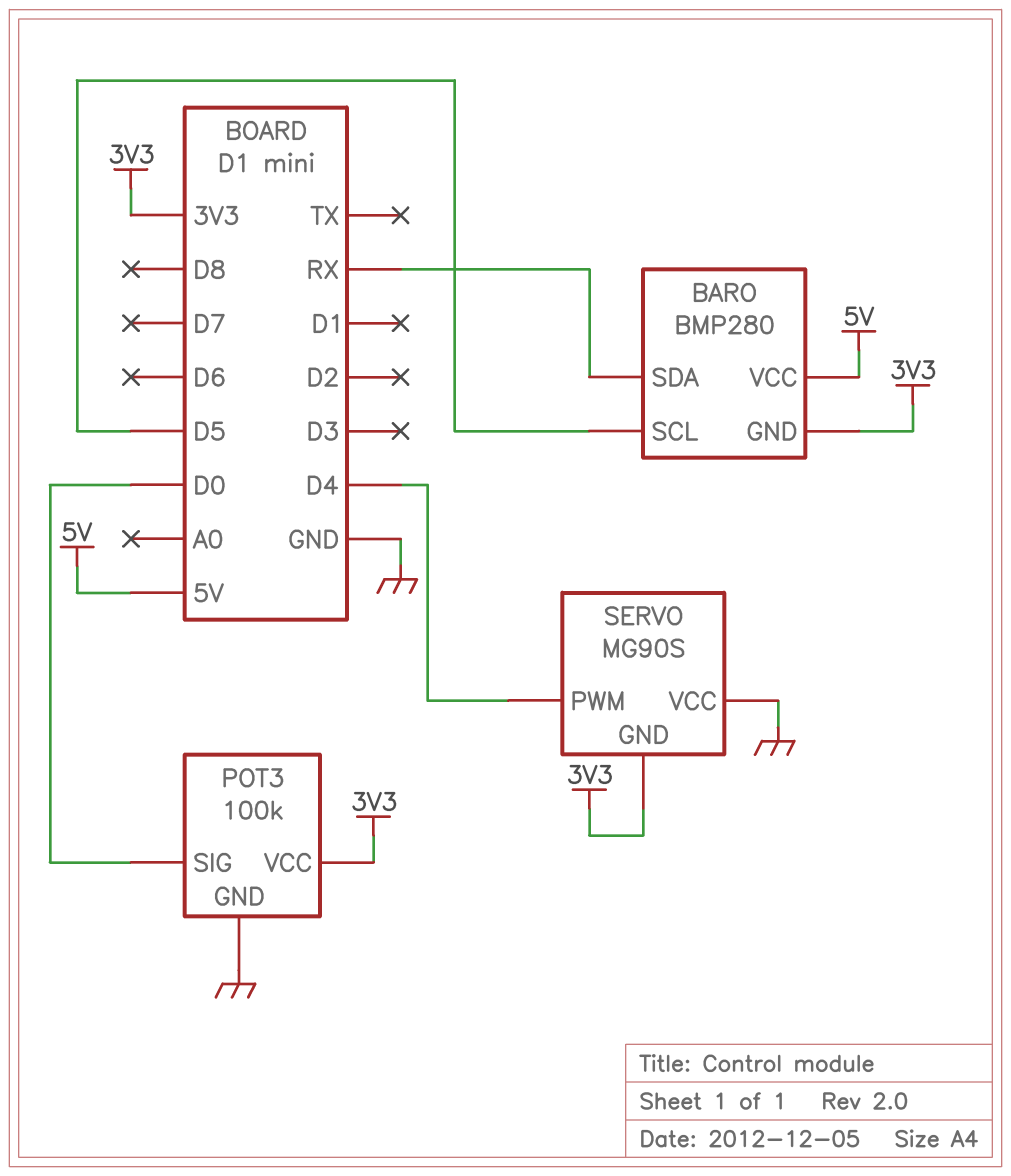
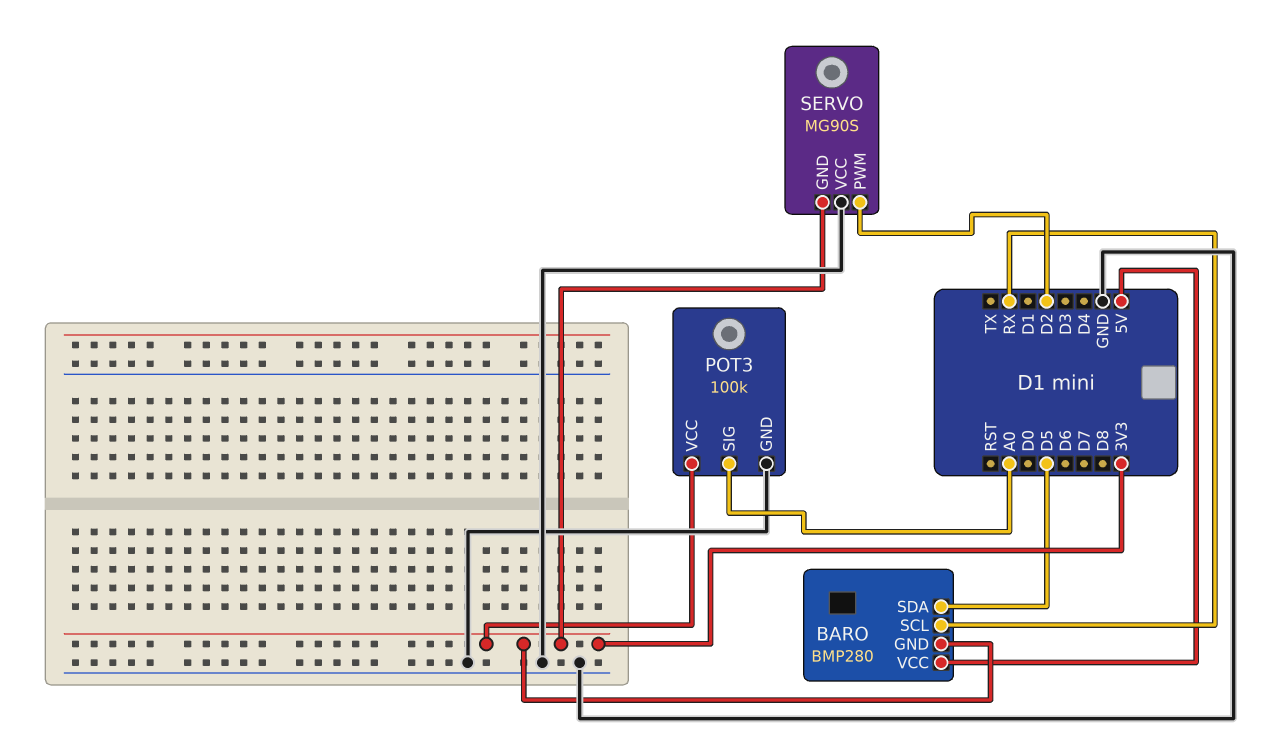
BARO pin SCL: D5 -> RX
BARO pin SDA: RX -> D5
POT3 pin SIG: D0 -> A0
SERVO pin PWM: D4 -> D2

